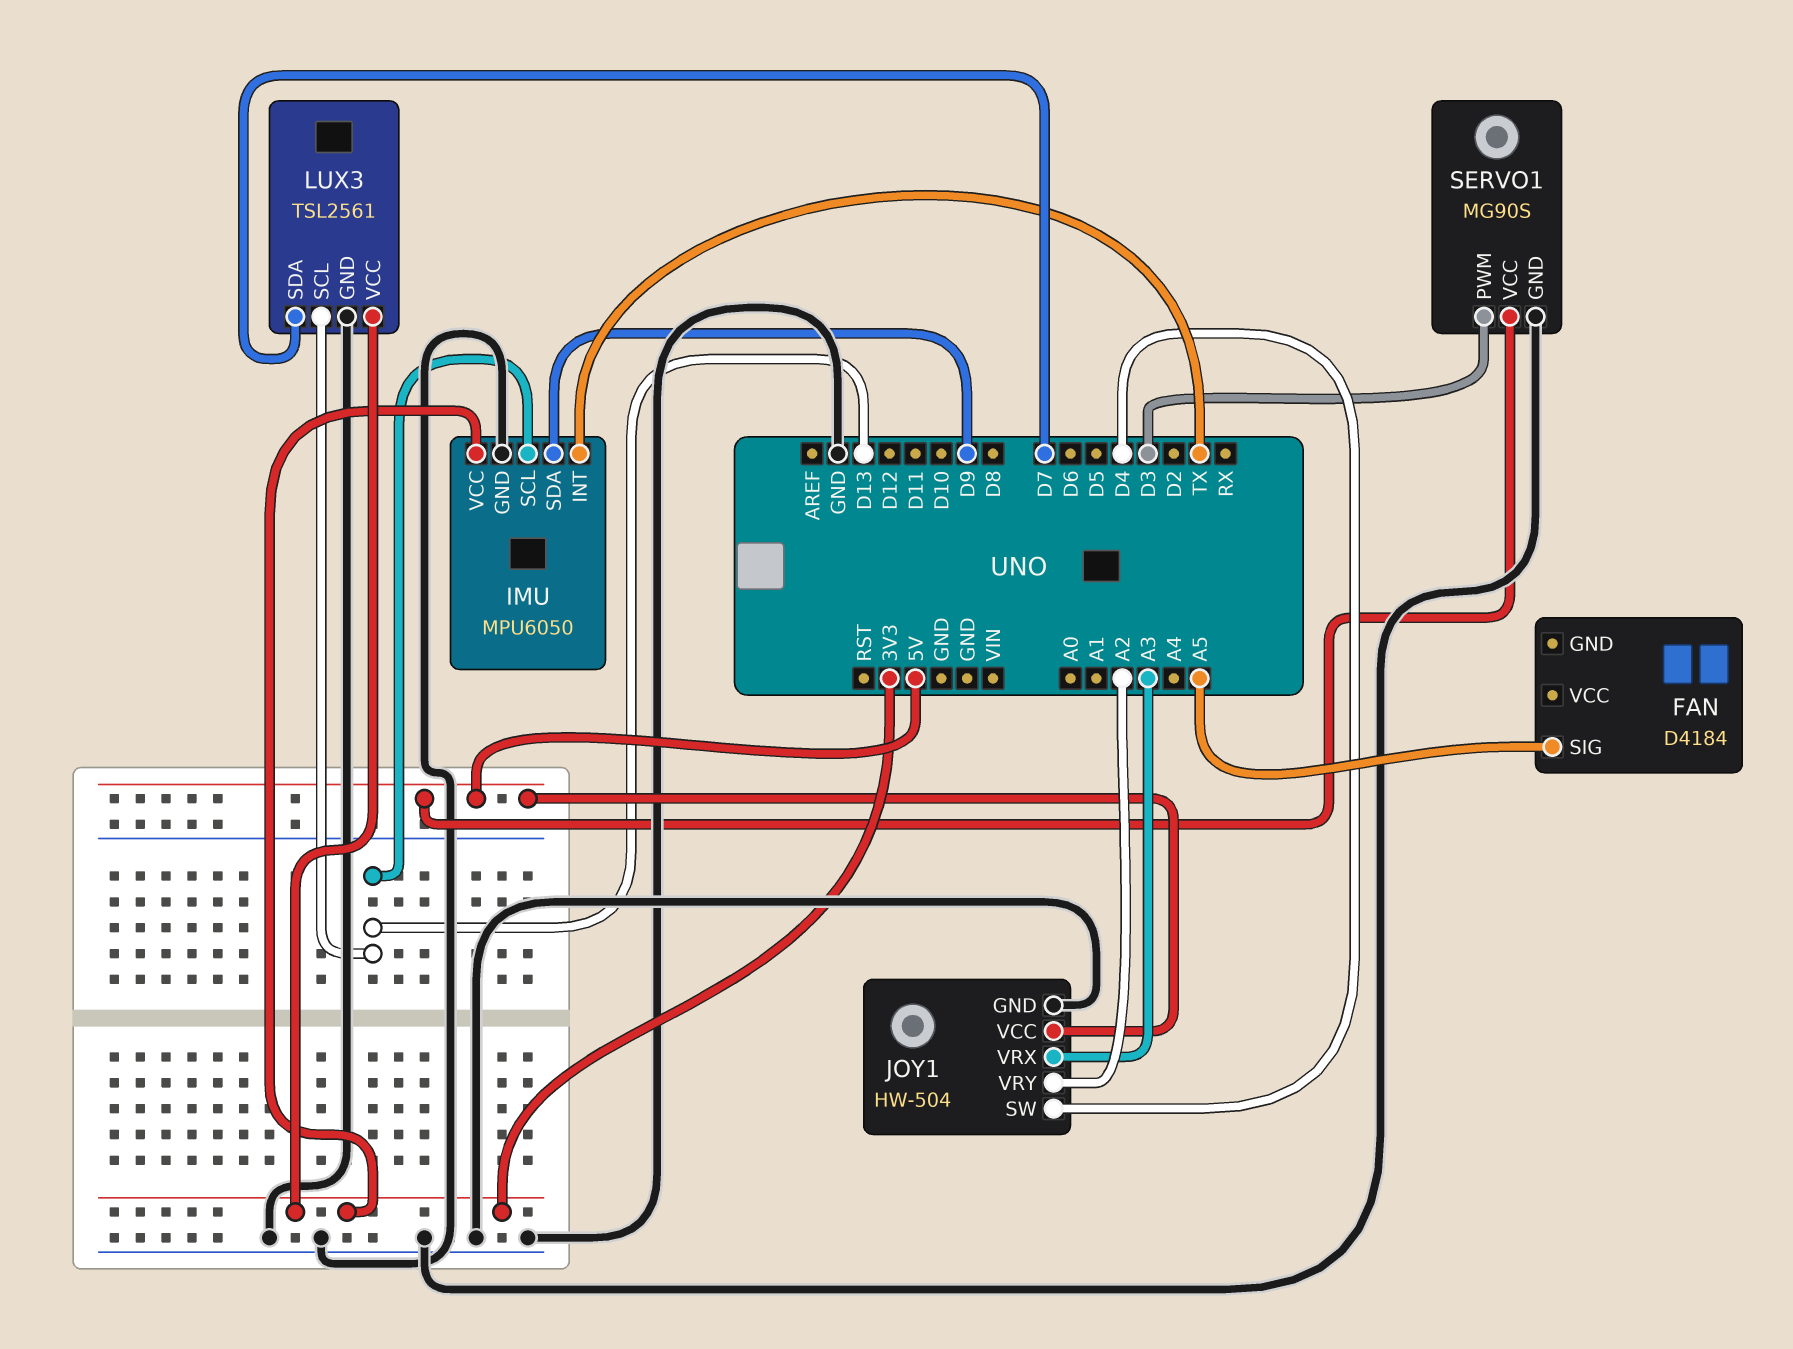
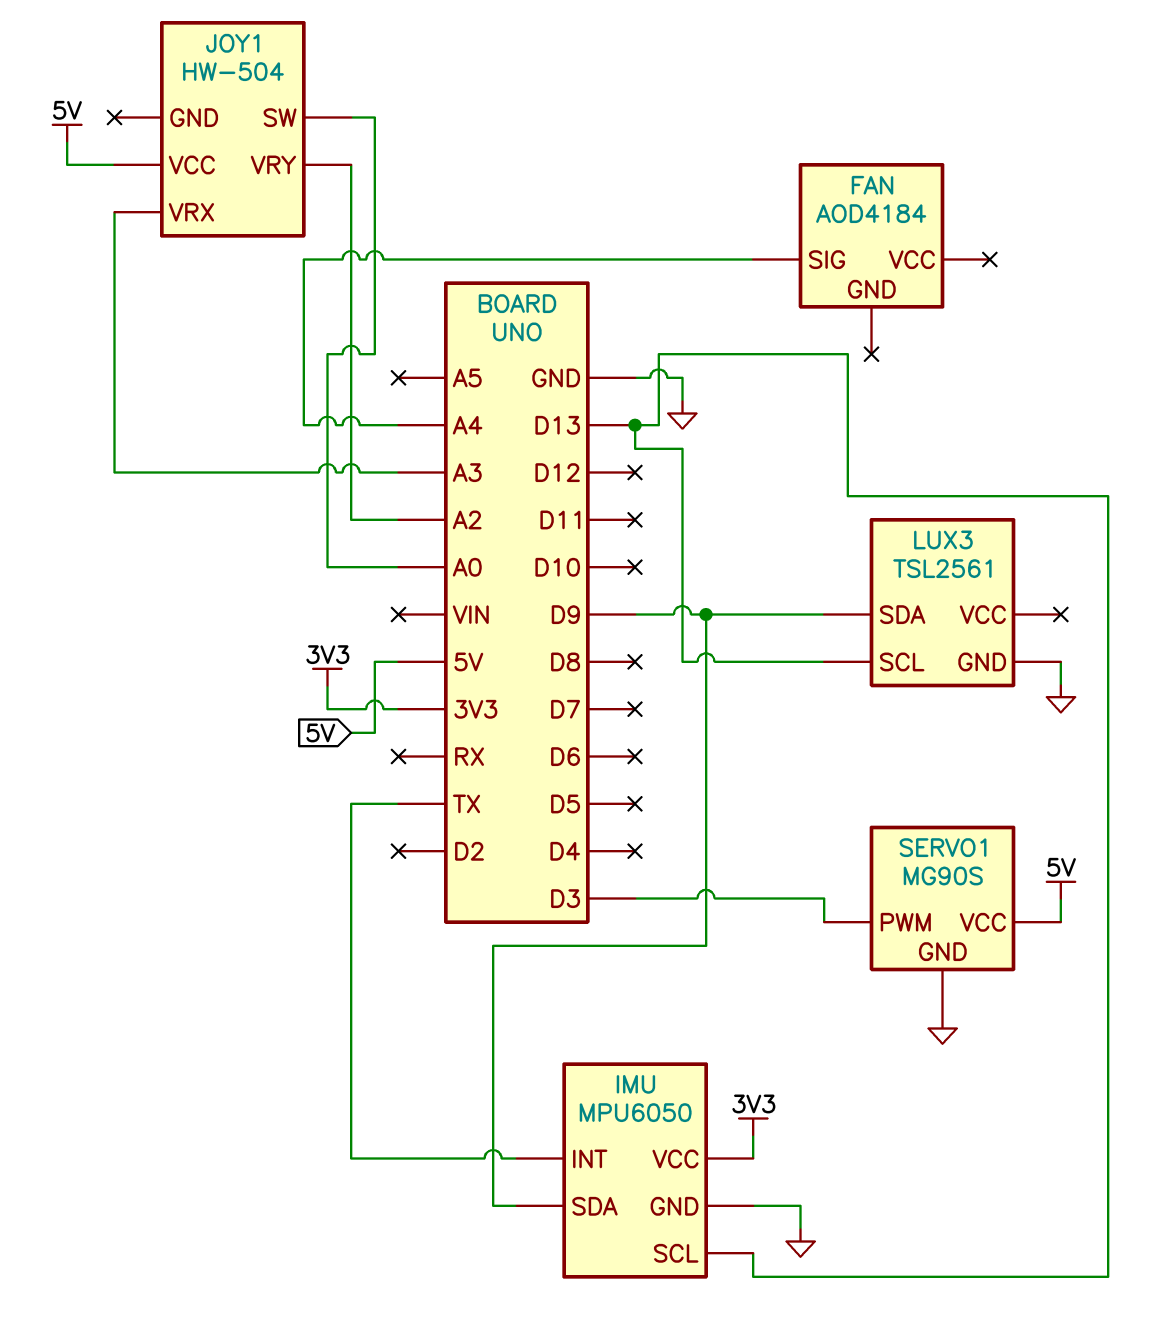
FAN: D4184 -> AOD4184
FAN pin SIG: A5 -> A4
JOY1 pin GND: GND -> none
JOY1 pin SW: D4 -> A0
LUX3 pin SDA: D7 -> D9
LUX3 pin VCC: 3V3 -> none

